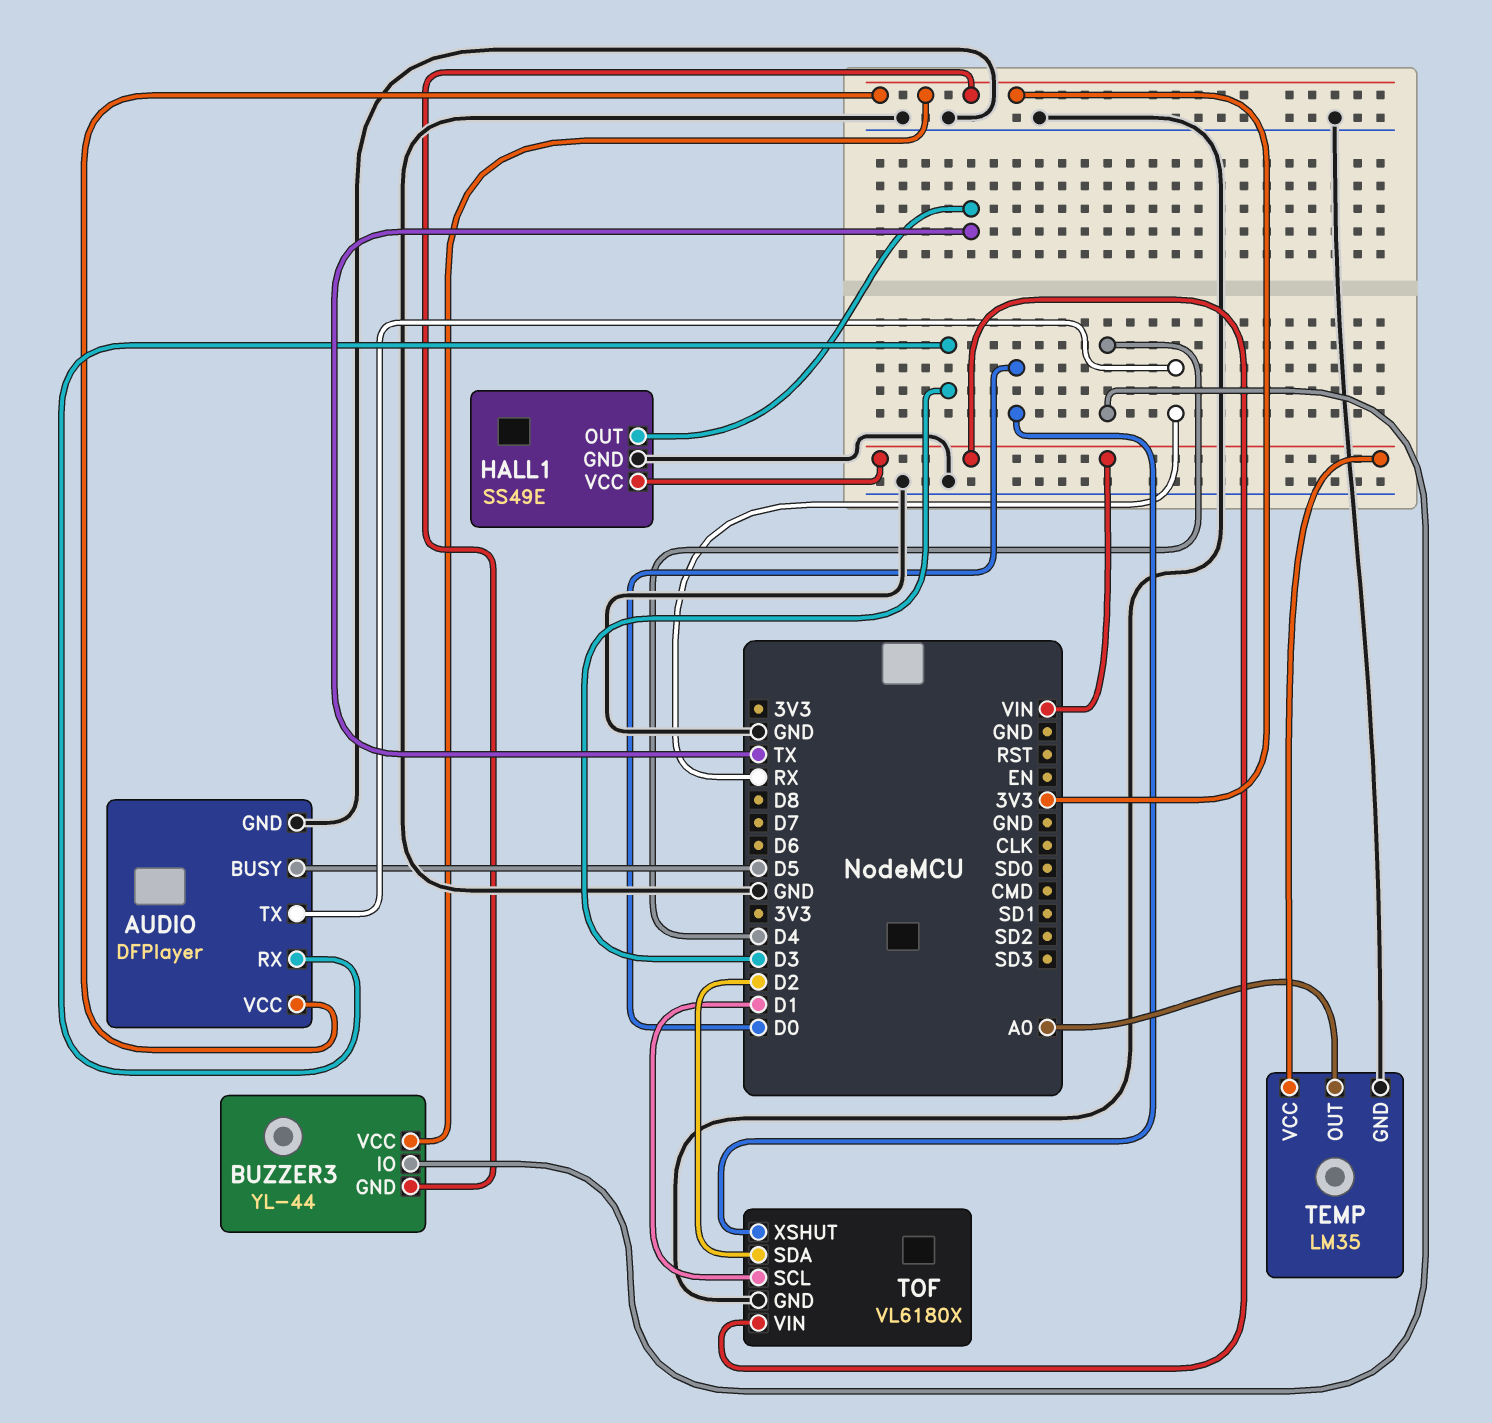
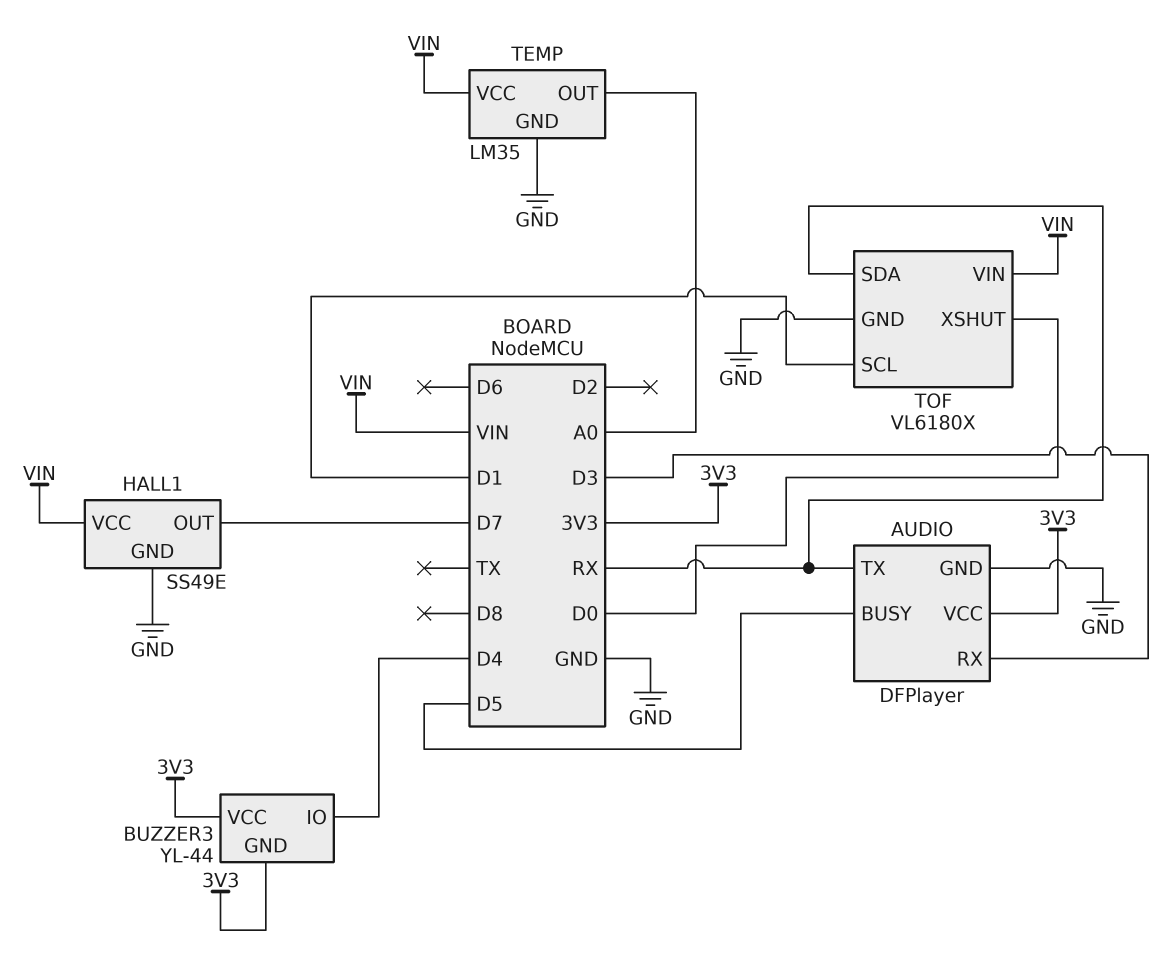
HALL1 pin OUT: TX -> D7
TOF pin SDA: D2 -> RX

